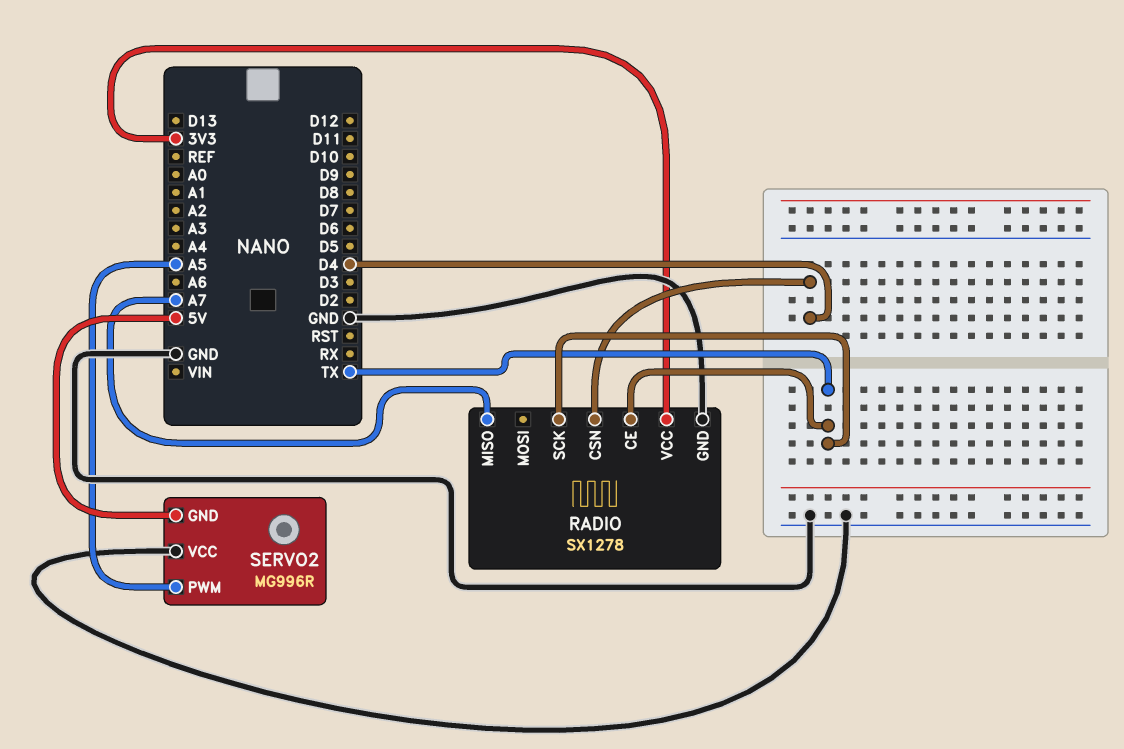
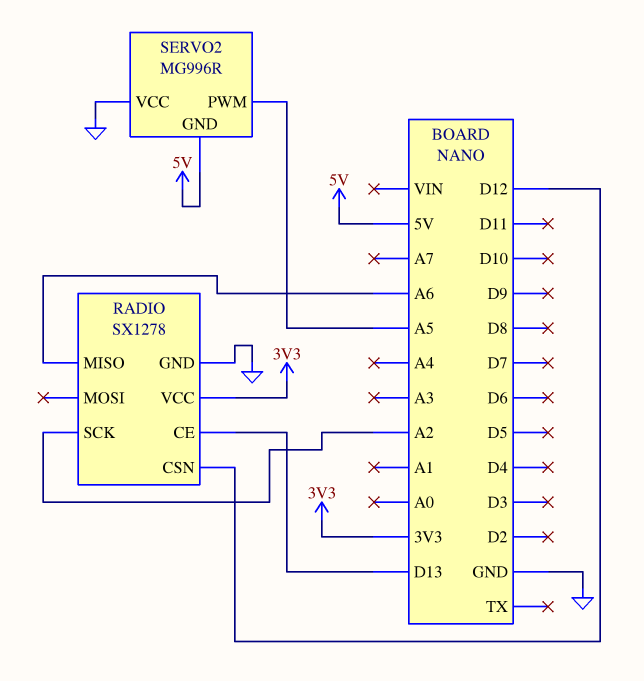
RADIO pin CE: TX -> D13
RADIO pin CSN: D4 -> D12
RADIO pin MISO: A7 -> A6
RADIO pin SCK: TX -> A2

